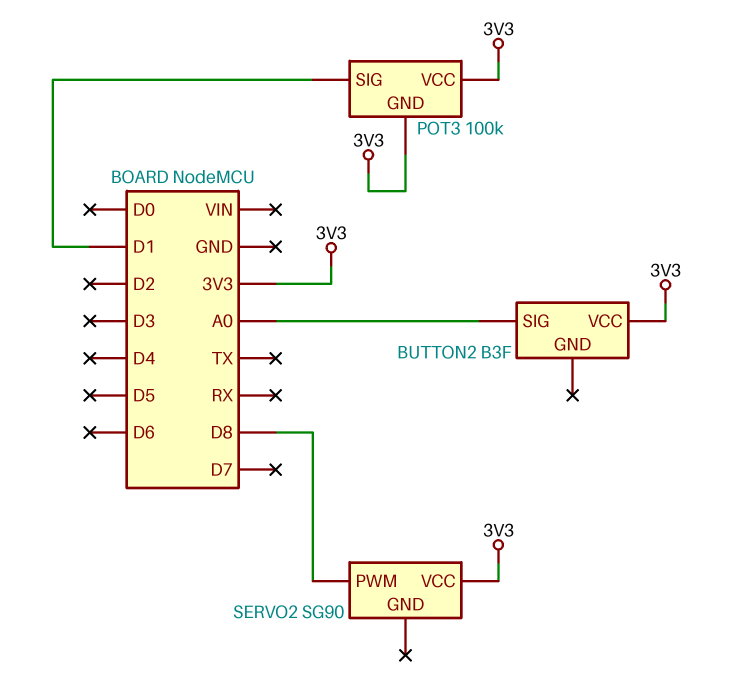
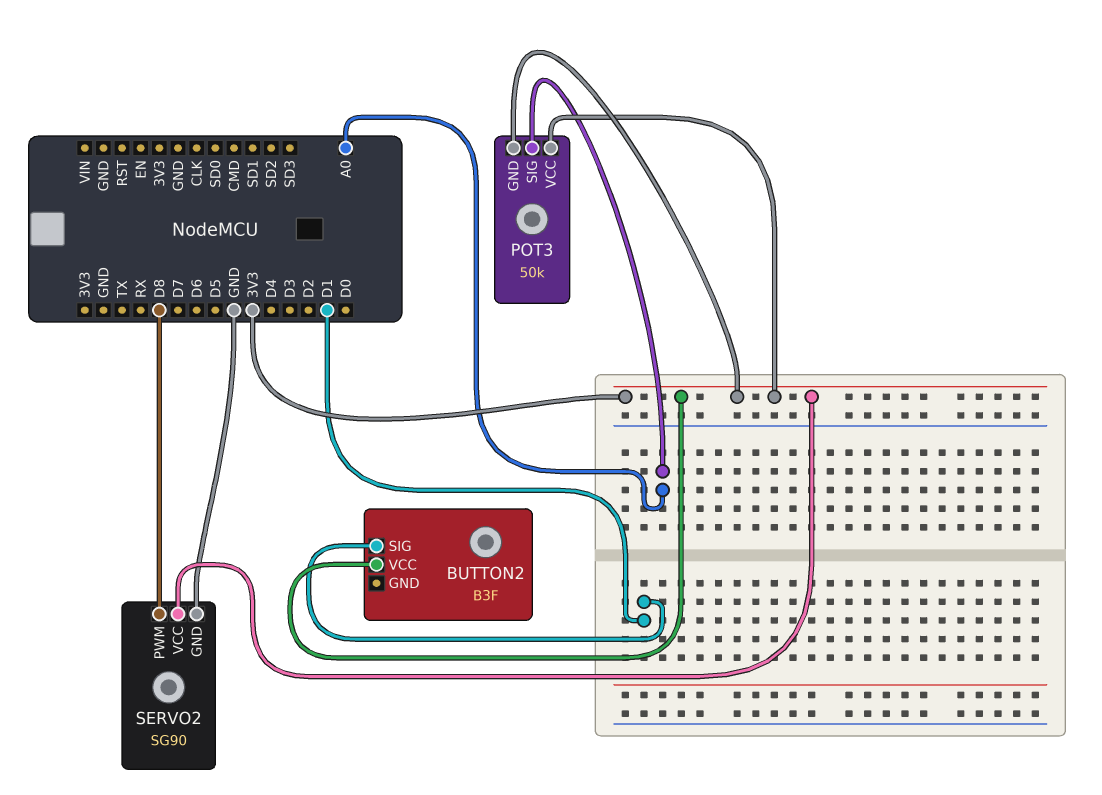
BUTTON2 pin SIG: A0 -> D1
POT3: 100k -> 50k
POT3 pin SIG: D1 -> A0
SERVO2 pin GND: none -> GND

